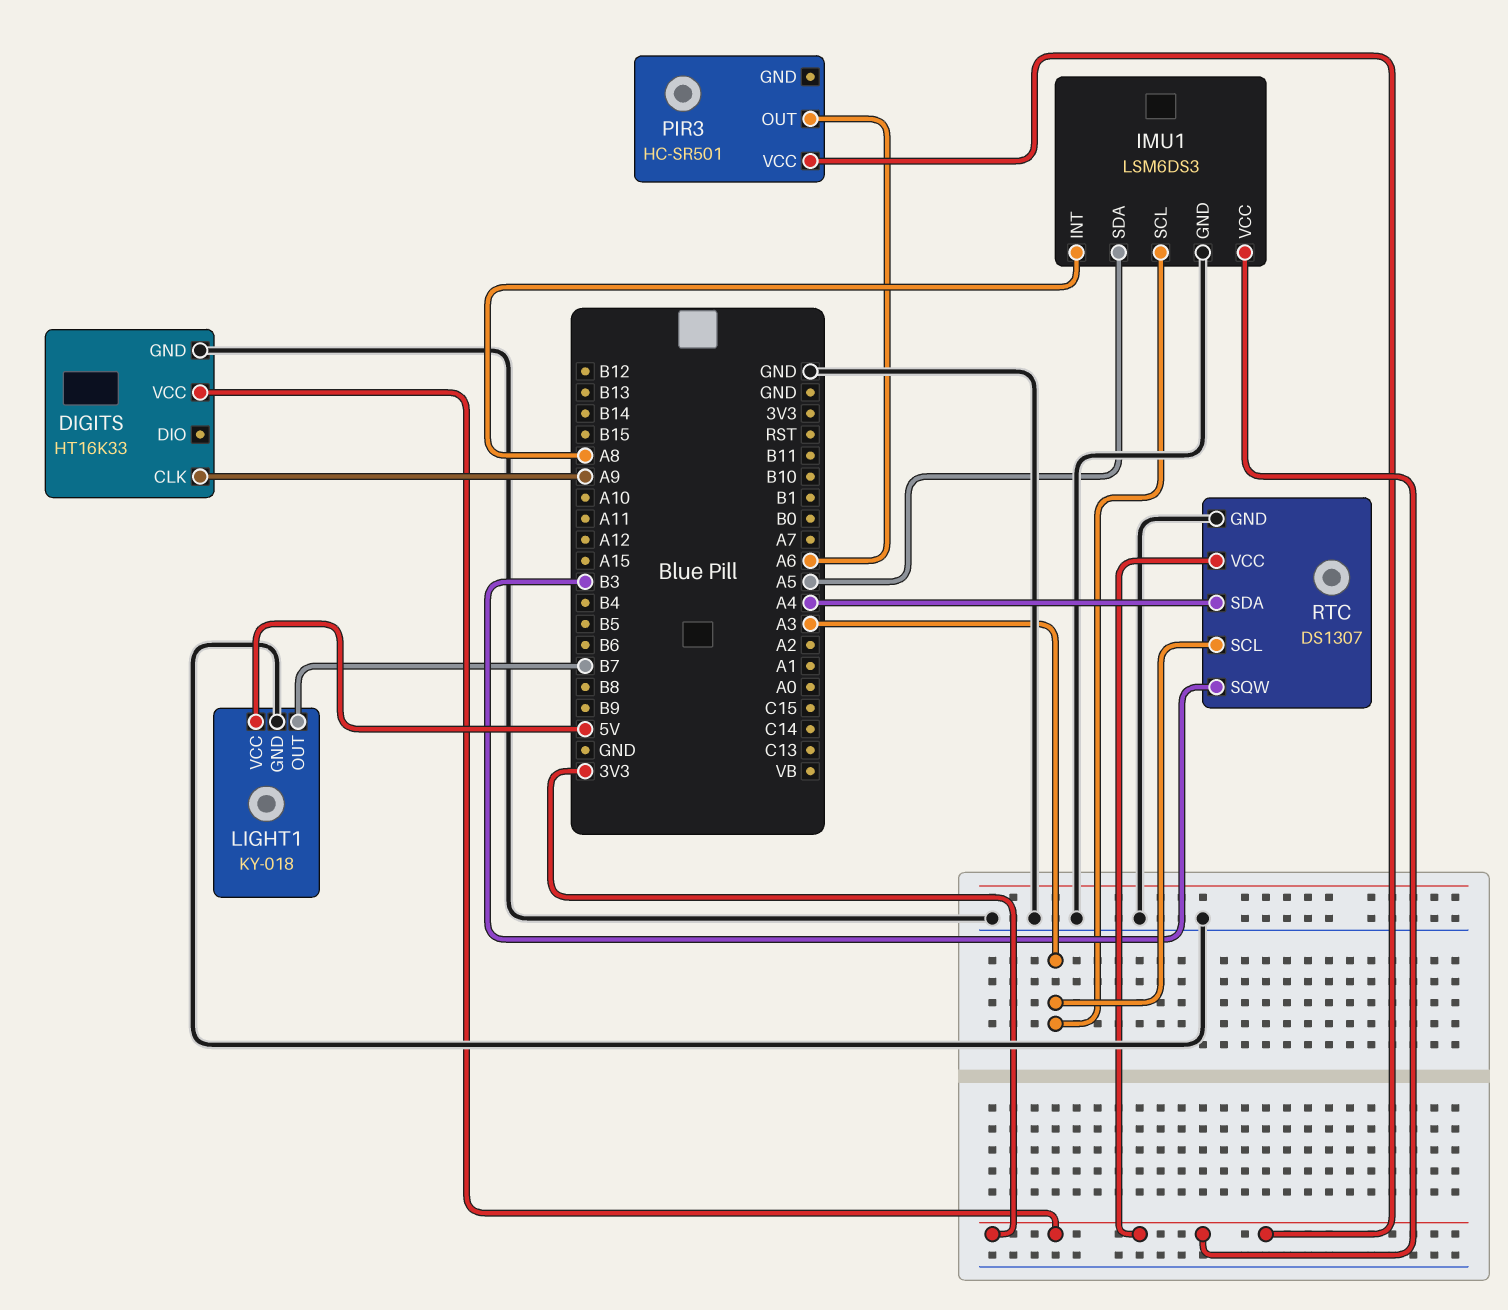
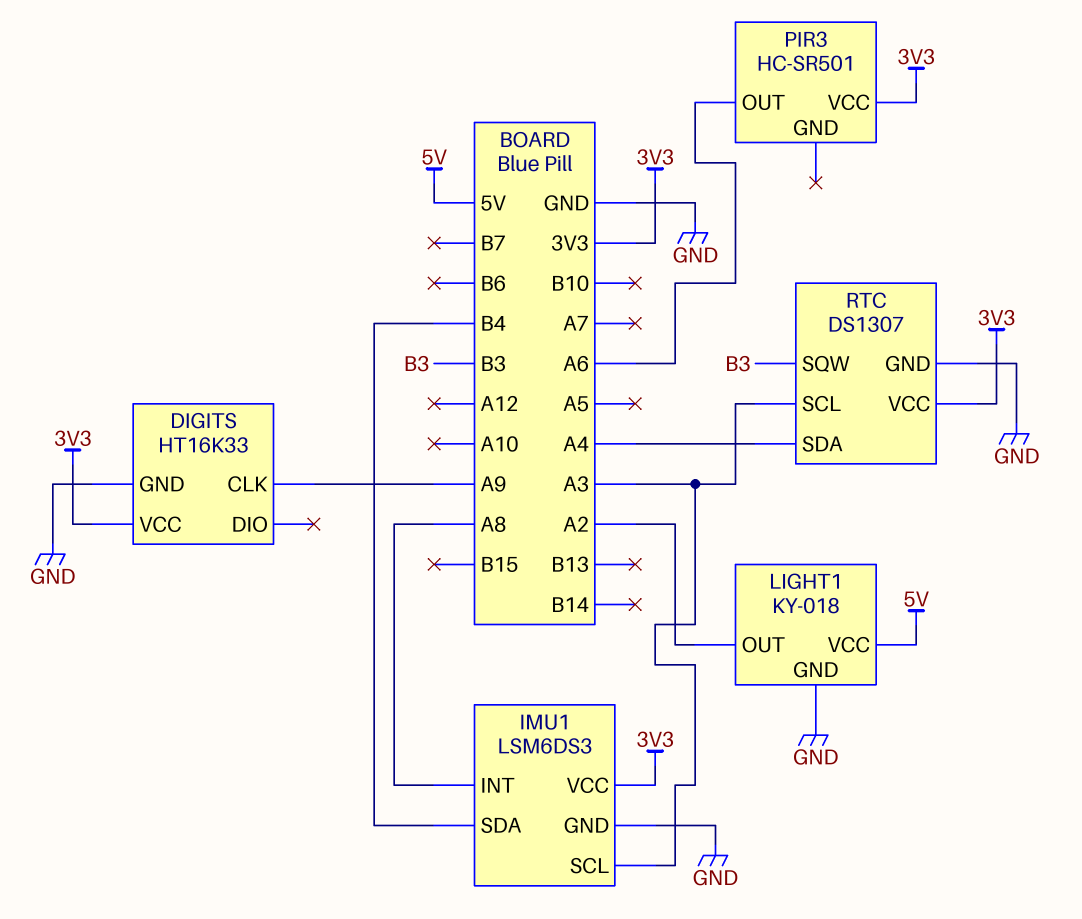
IMU1 pin SDA: A5 -> B4
LIGHT1 pin OUT: B7 -> A2

